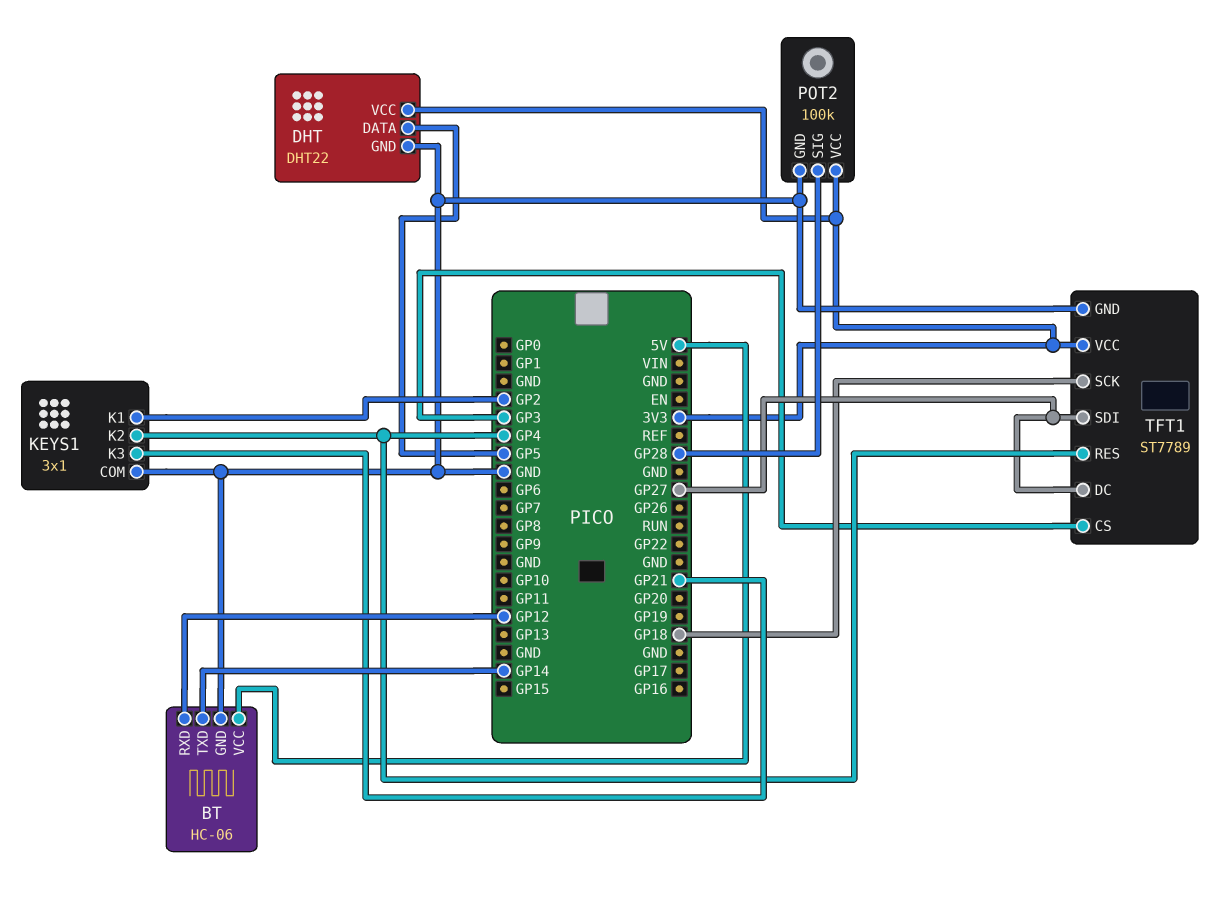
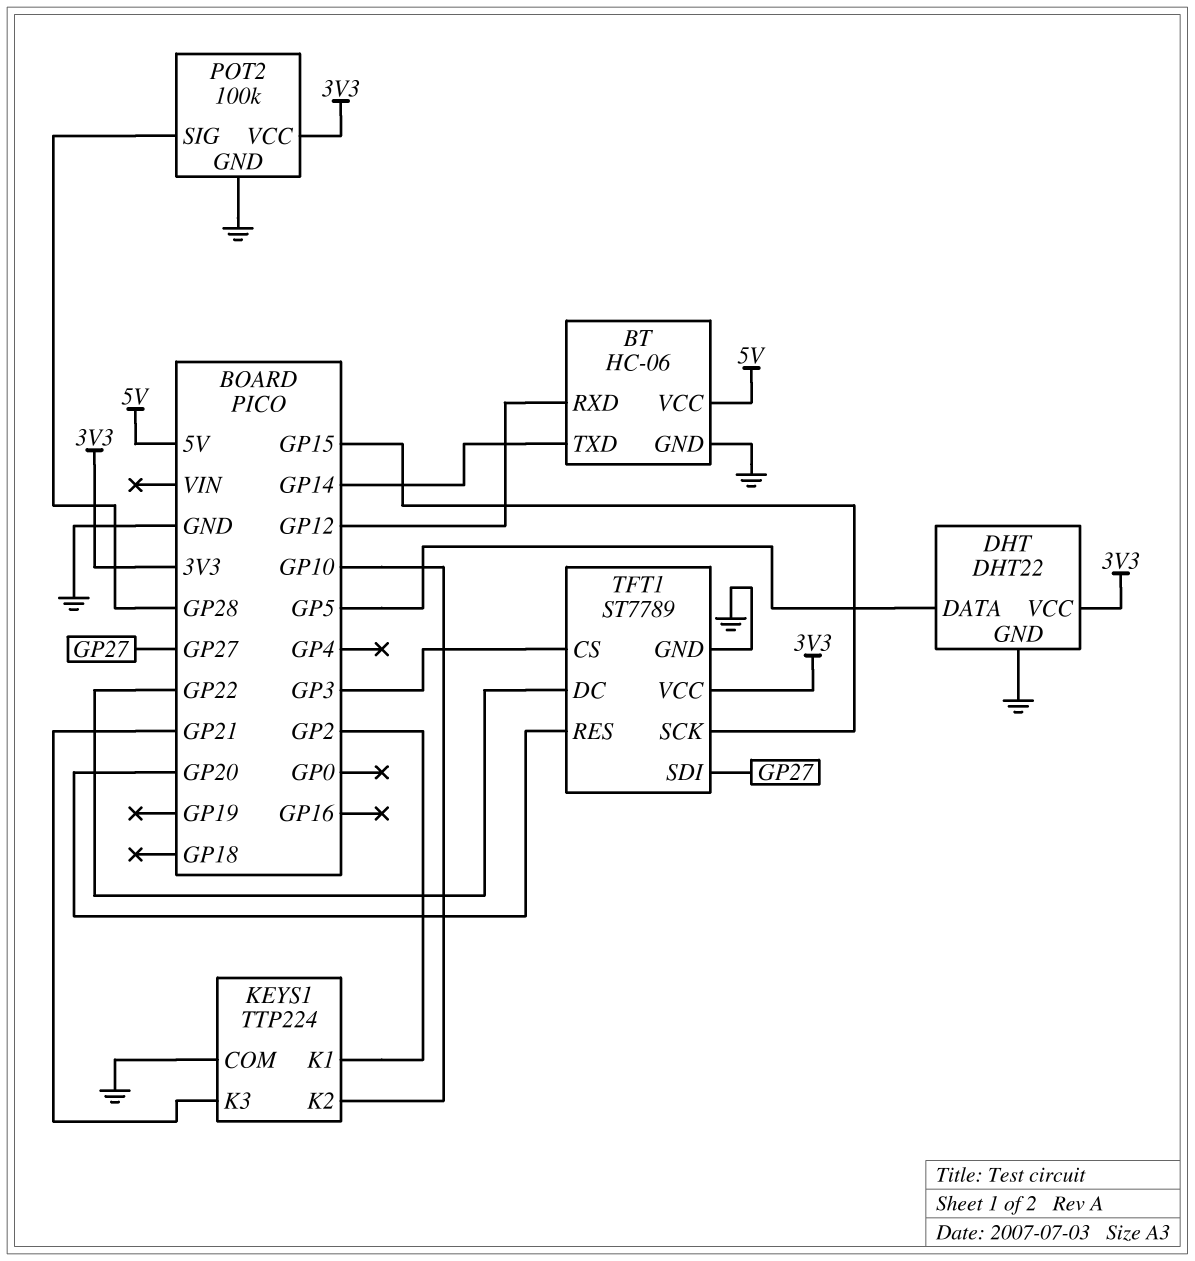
KEYS1: 3x1 -> TTP224
KEYS1 pin K2: GP4 -> GP10
TFT1 pin DC: GP27 -> GP22
TFT1 pin RES: GP4 -> GP20
TFT1 pin SCK: GP18 -> GP15

